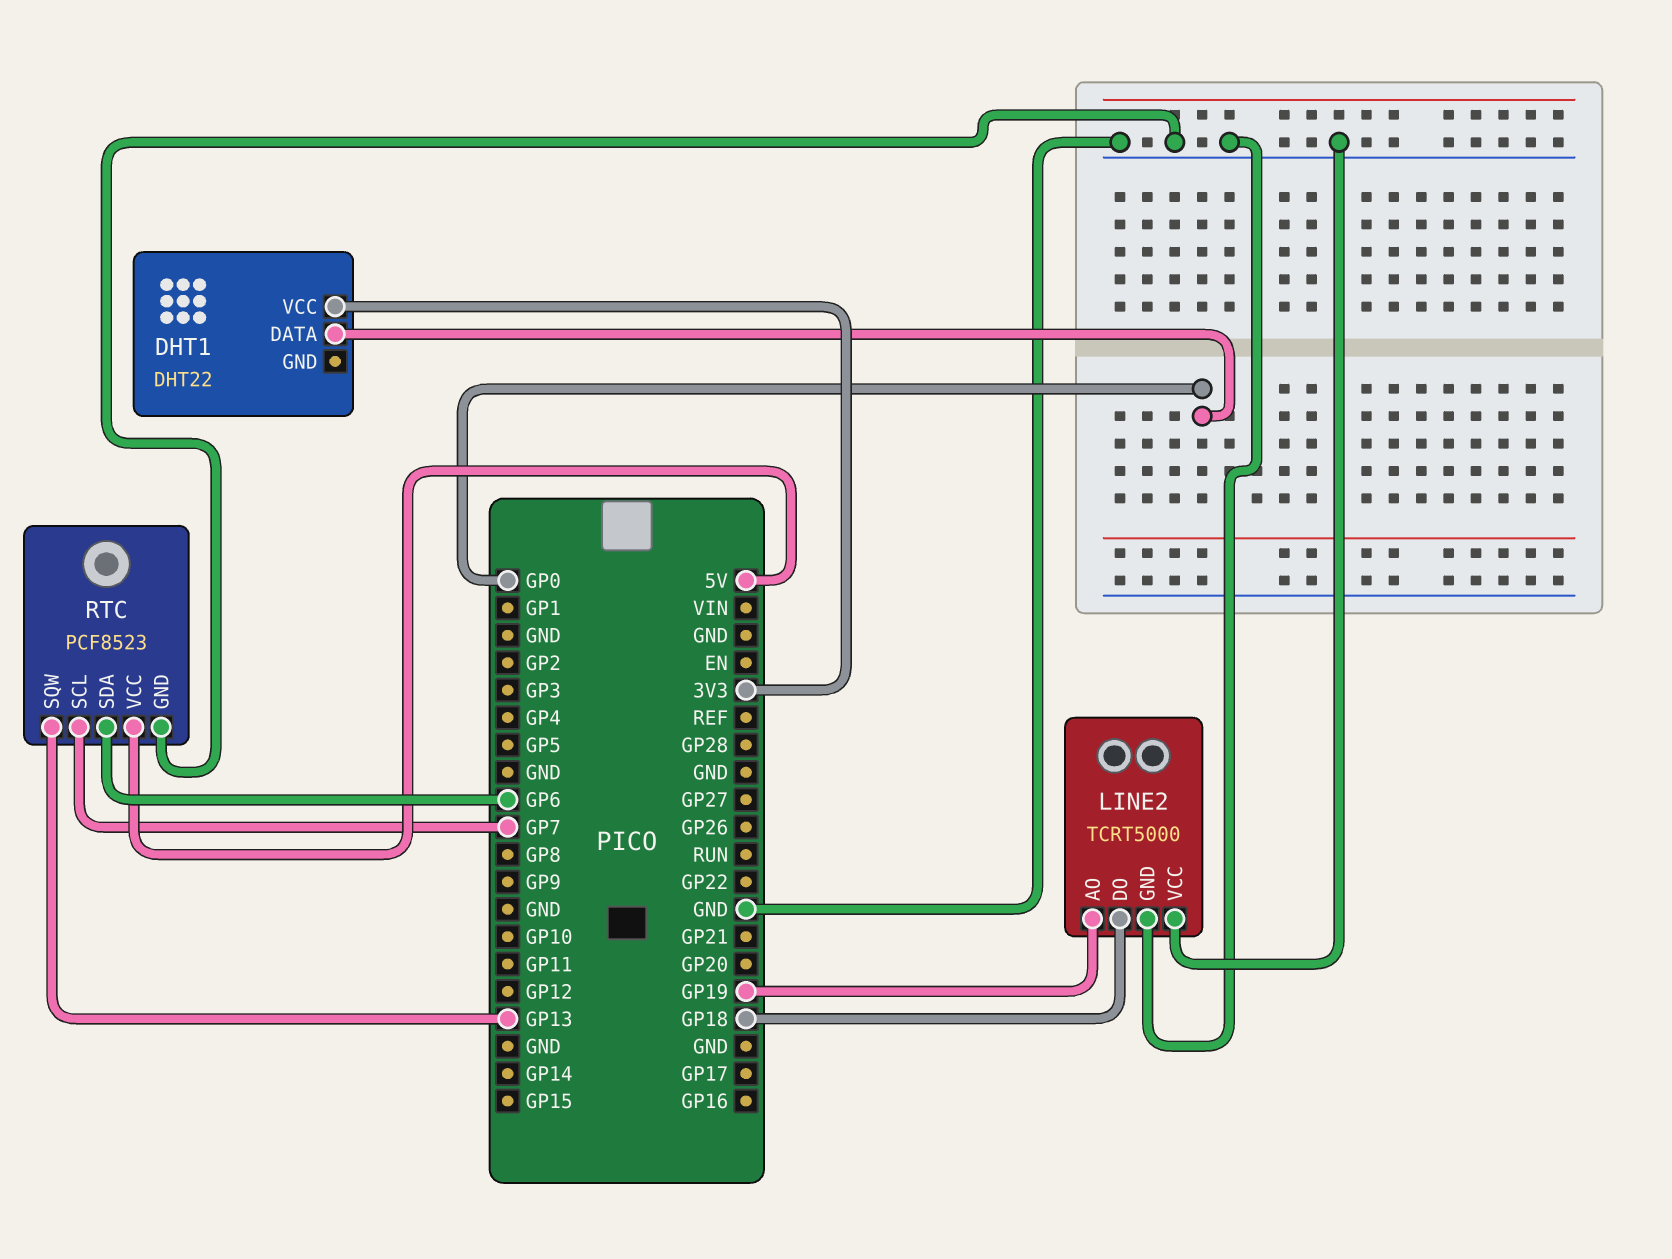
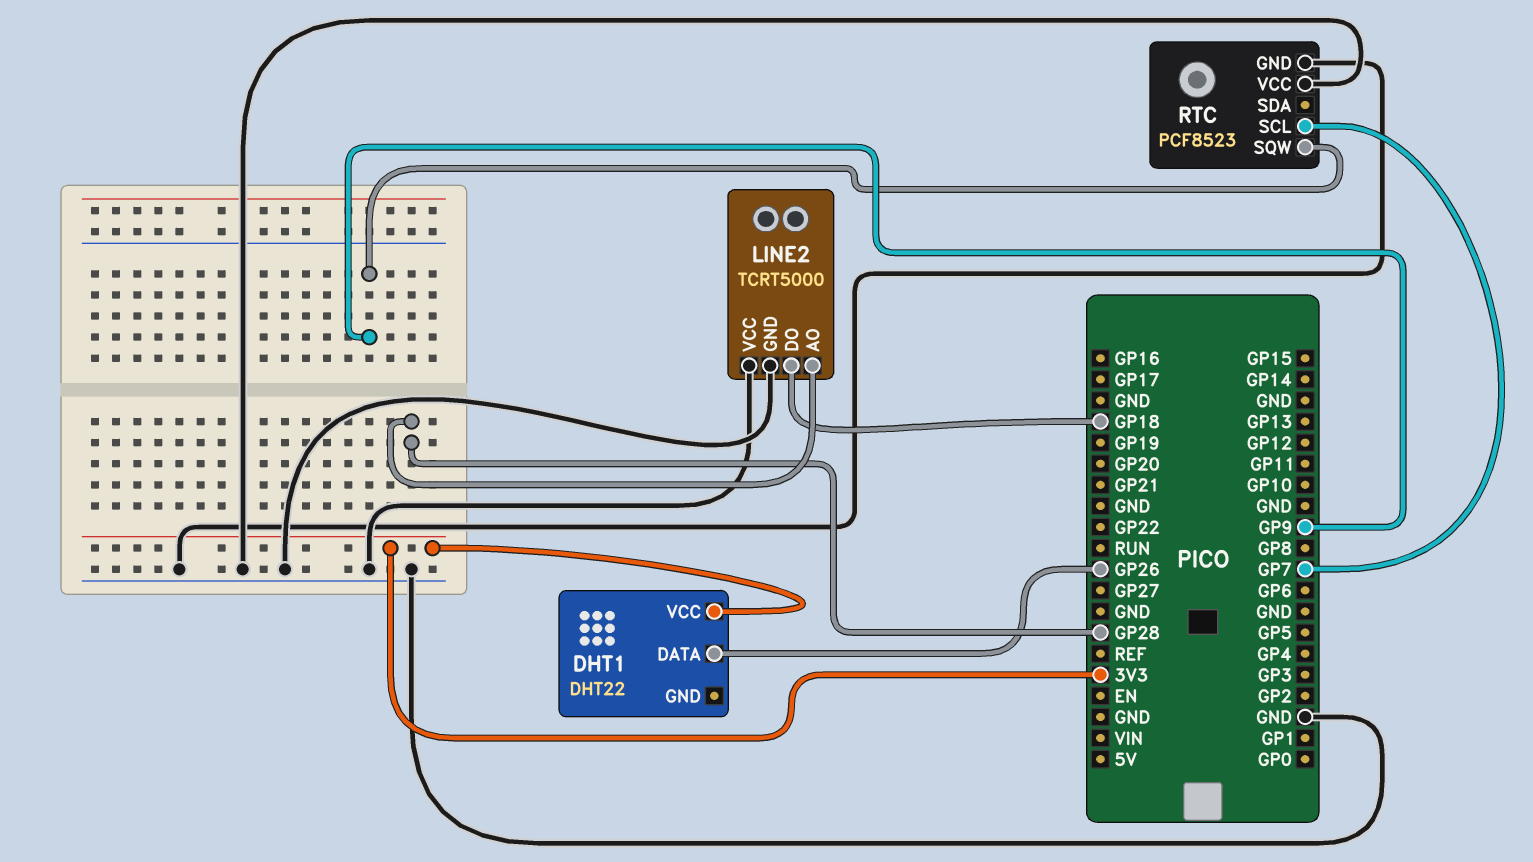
DHT1 pin DATA: GP0 -> GP26
LINE2 pin AO: GP19 -> GP28
RTC pin SDA: GP6 -> none
RTC pin SQW: GP13 -> GP9
RTC pin VCC: 5V -> GND

